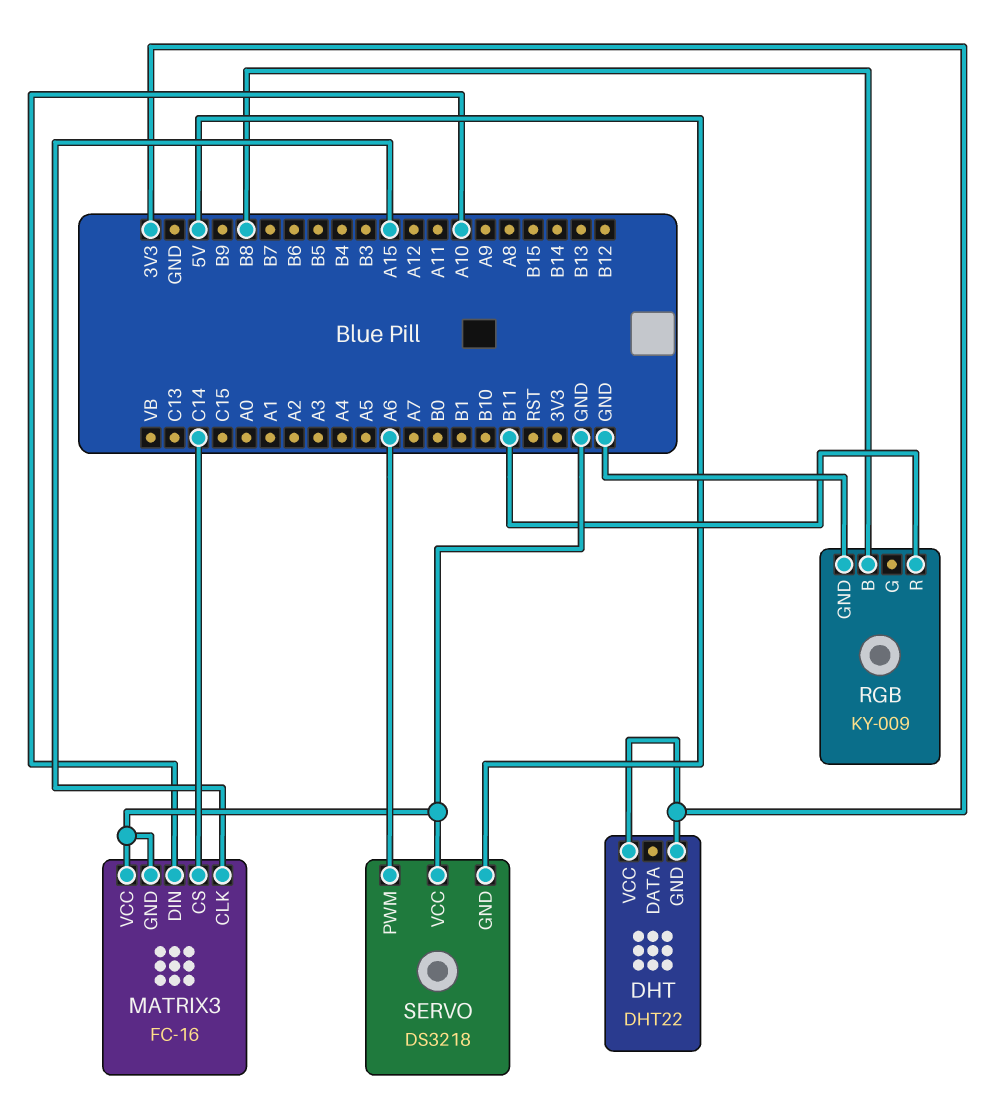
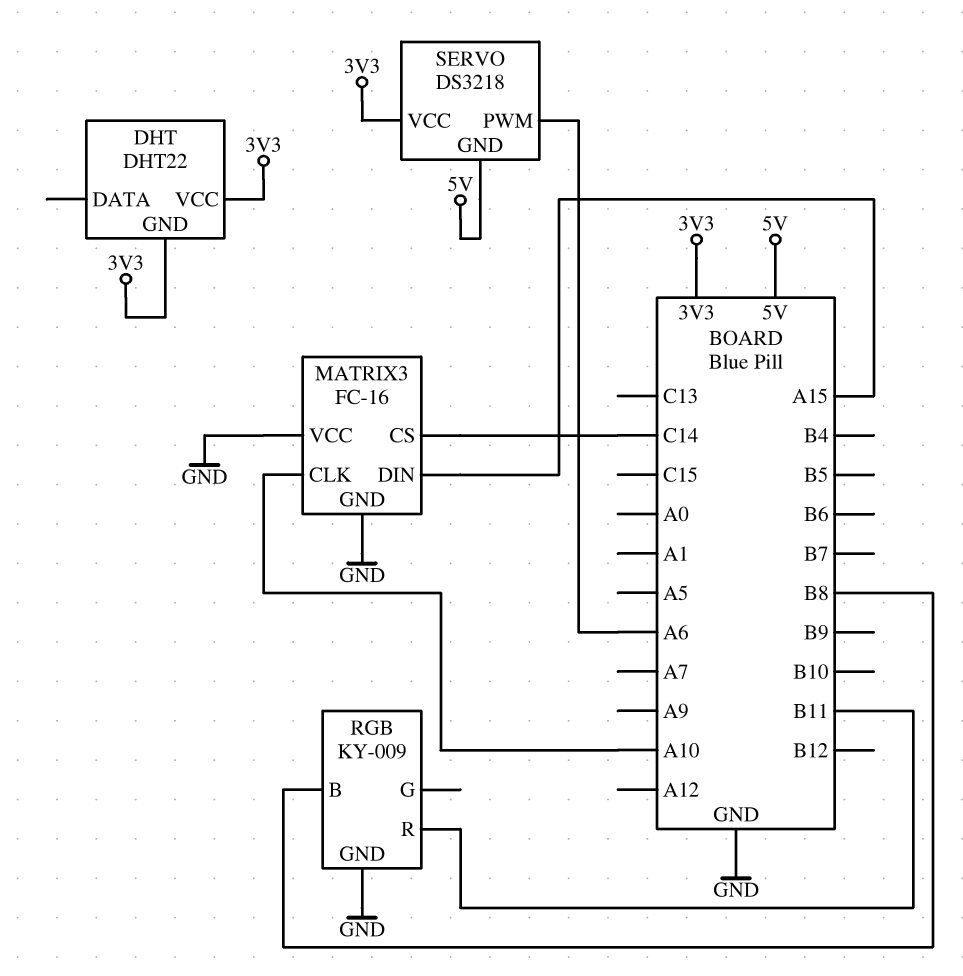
MATRIX3 pin CLK: A15 -> A10
MATRIX3 pin DIN: A10 -> A15
SERVO pin VCC: GND -> 3V3

